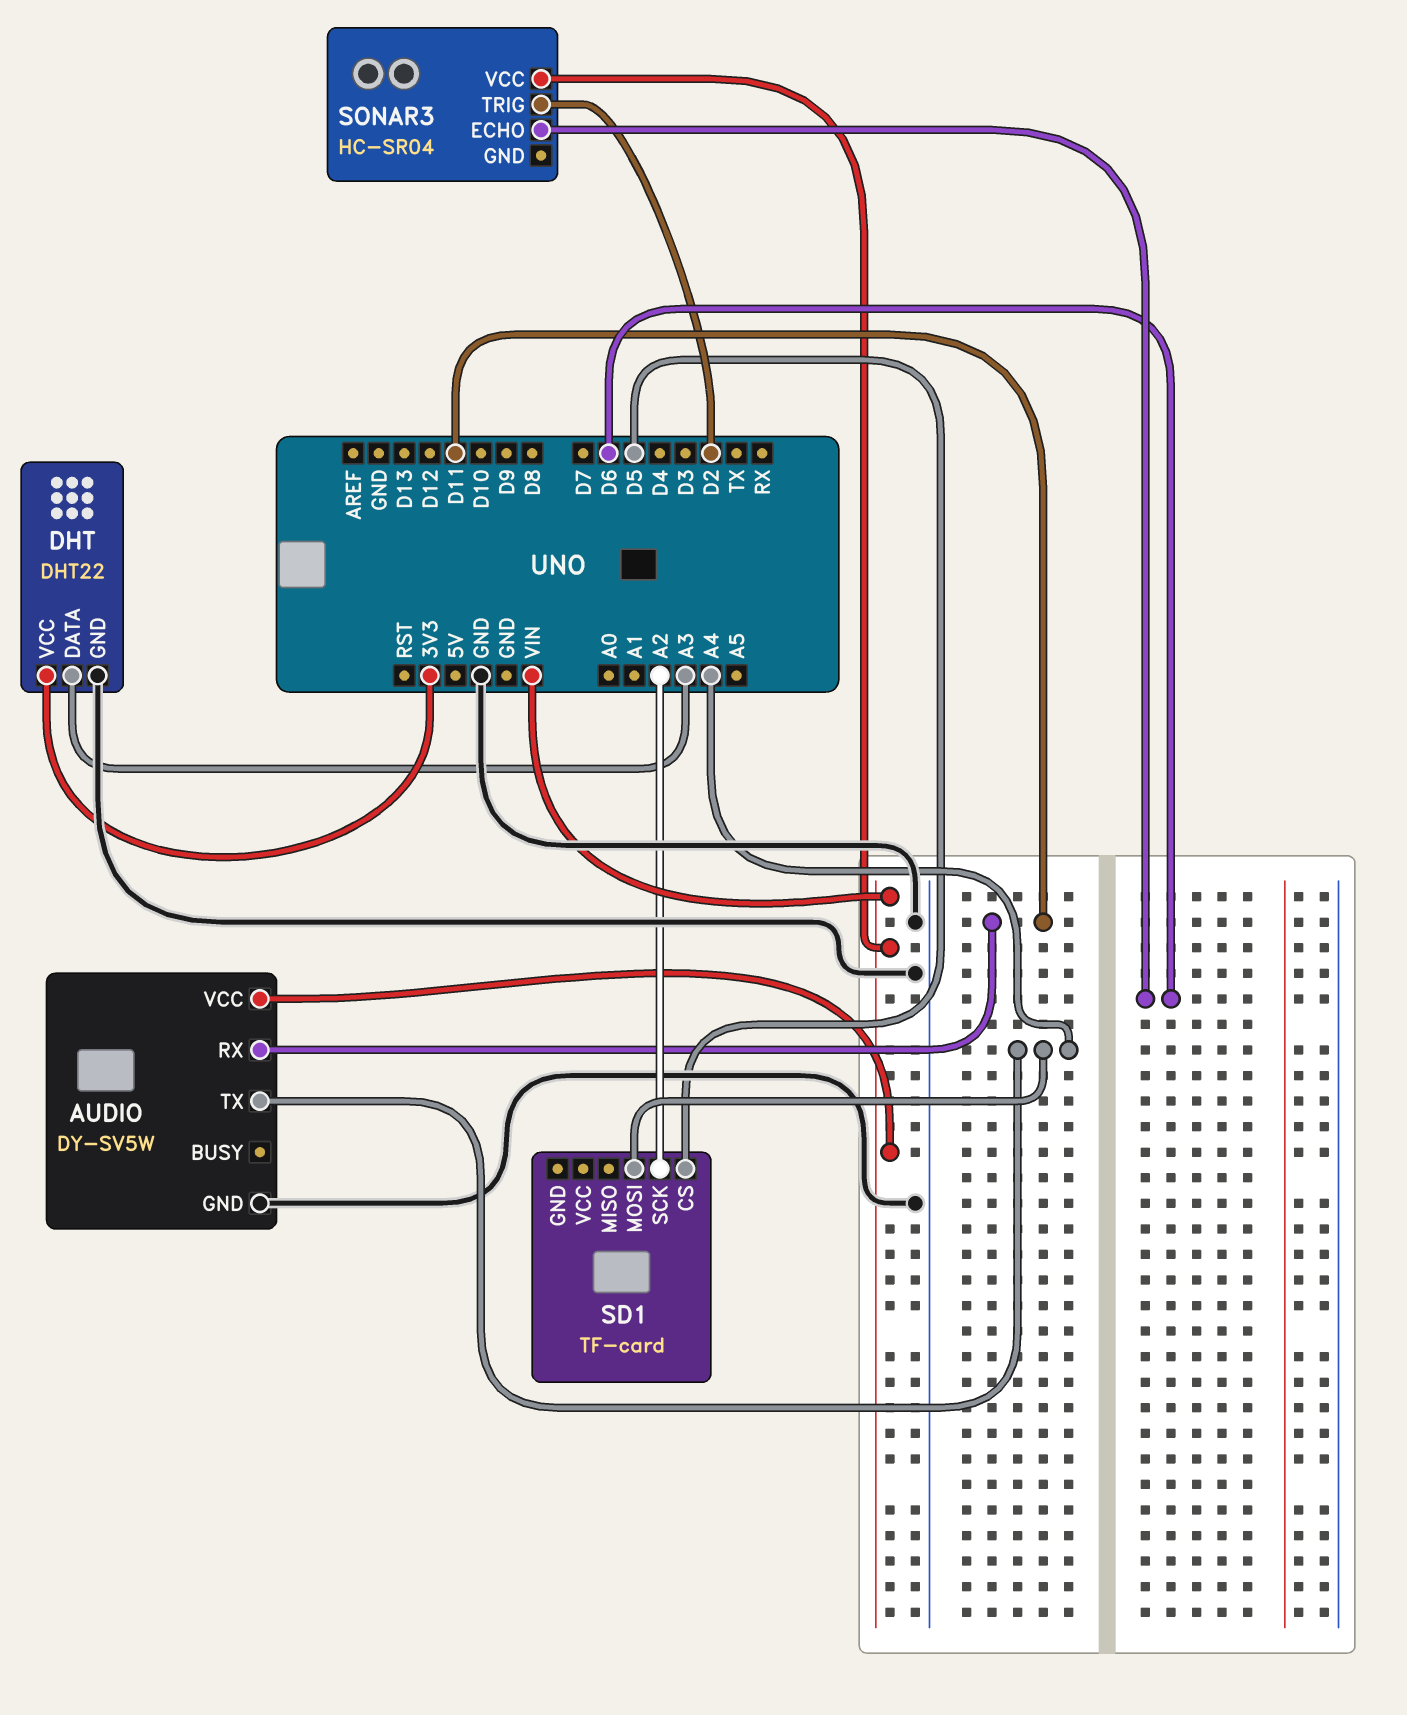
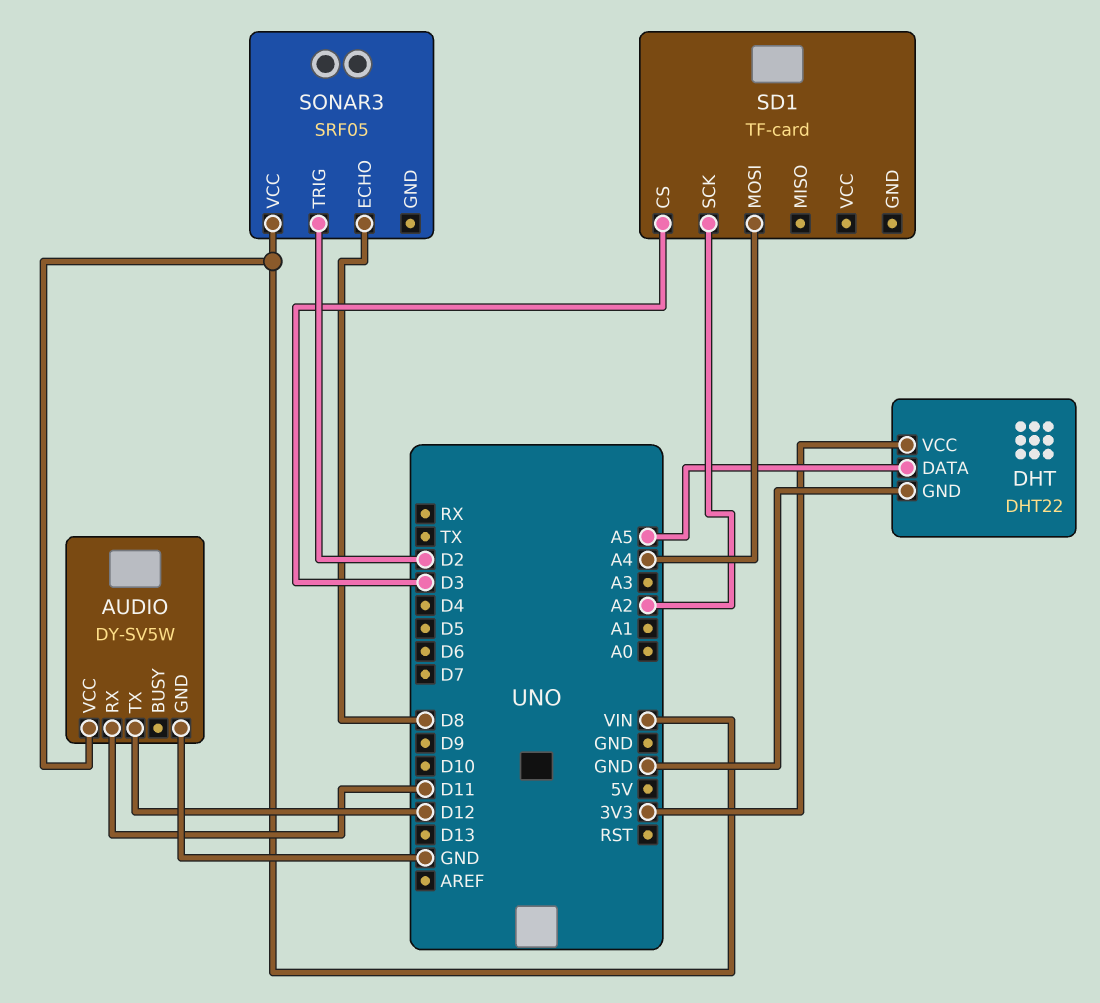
AUDIO pin TX: A4 -> D12
DHT pin DATA: A3 -> A5
SD1 pin CS: D5 -> D3
SONAR3: HC-SR04 -> SRF05
SONAR3 pin ECHO: D6 -> D8

